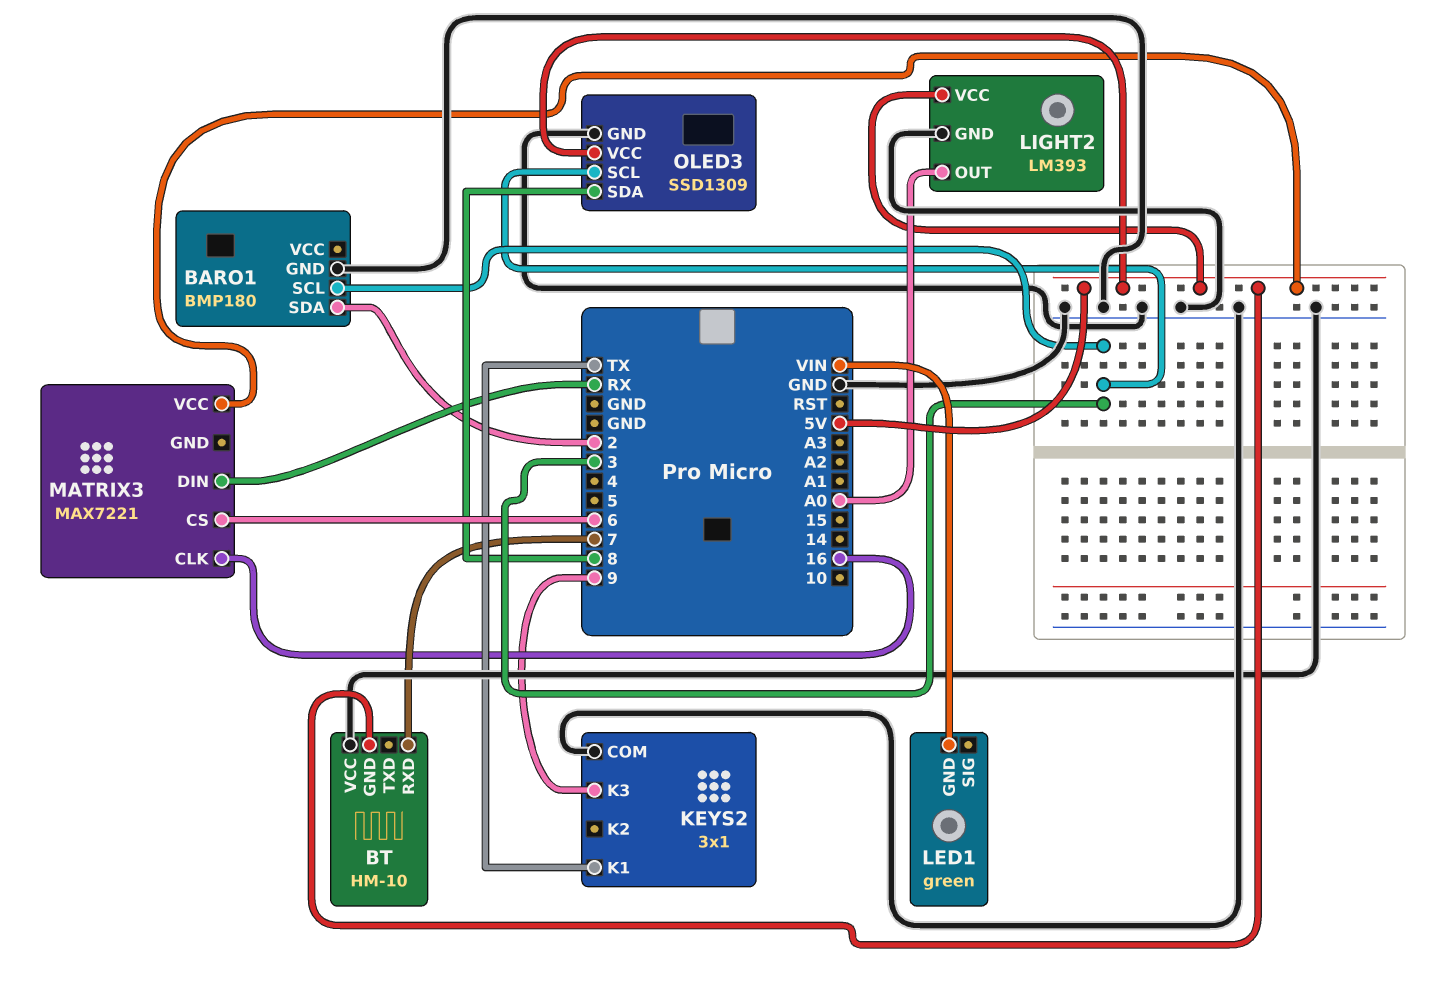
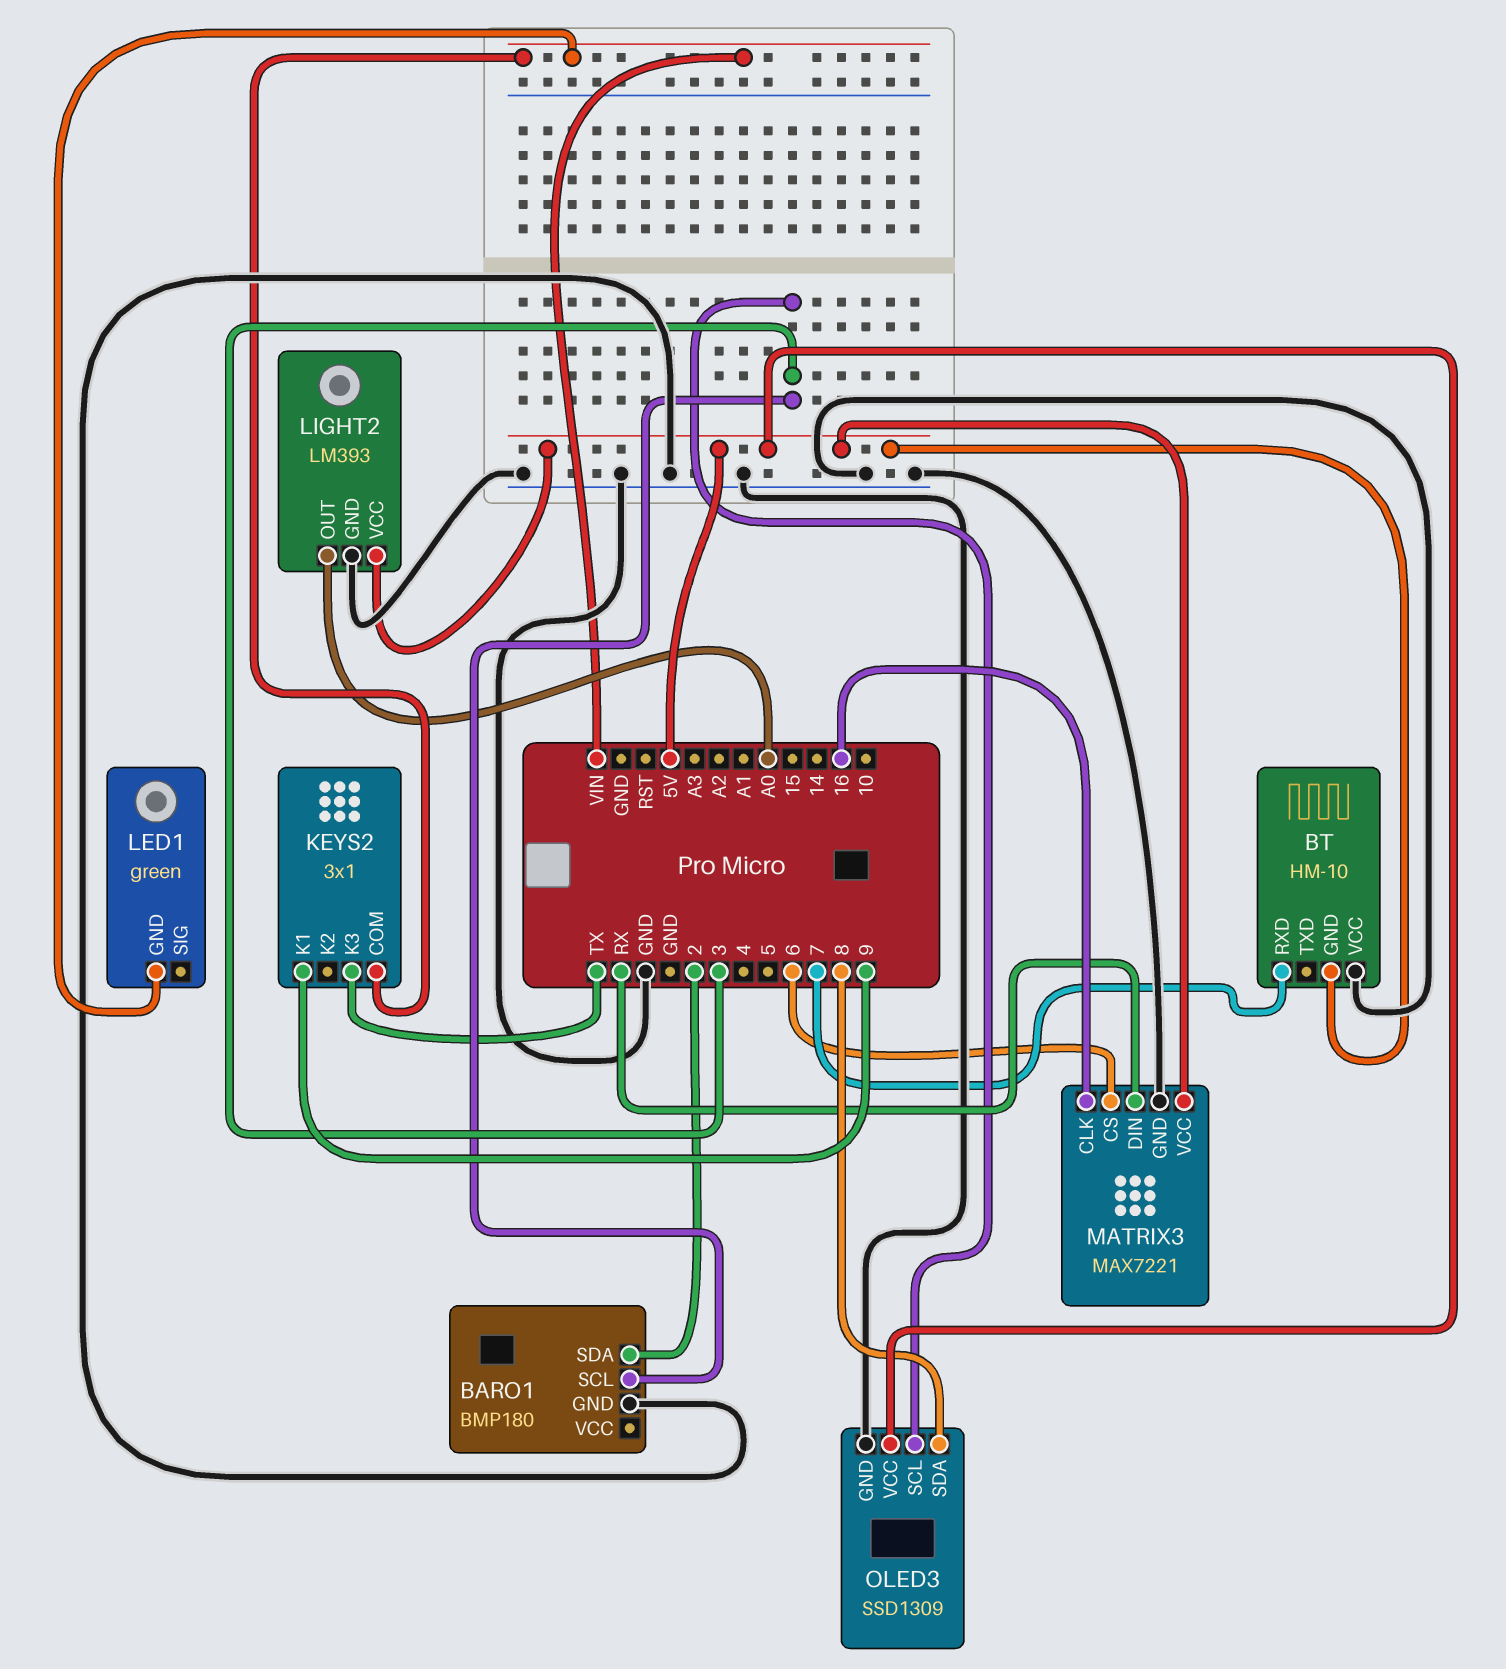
KEYS2 pin COM: GND -> VIN
KEYS2 pin K1: TX -> 9
KEYS2 pin K3: 9 -> TX
MATRIX3 pin GND: none -> GND

